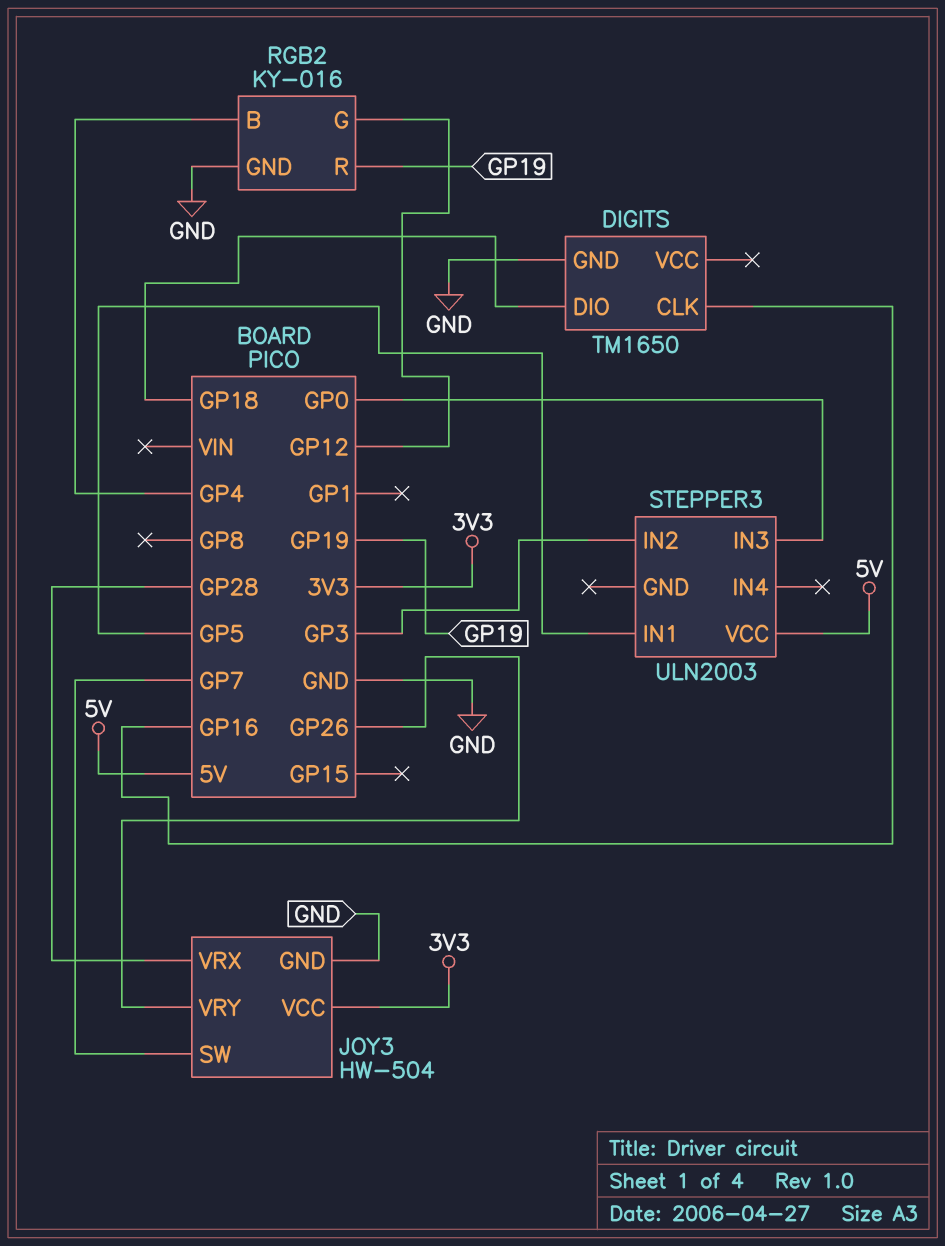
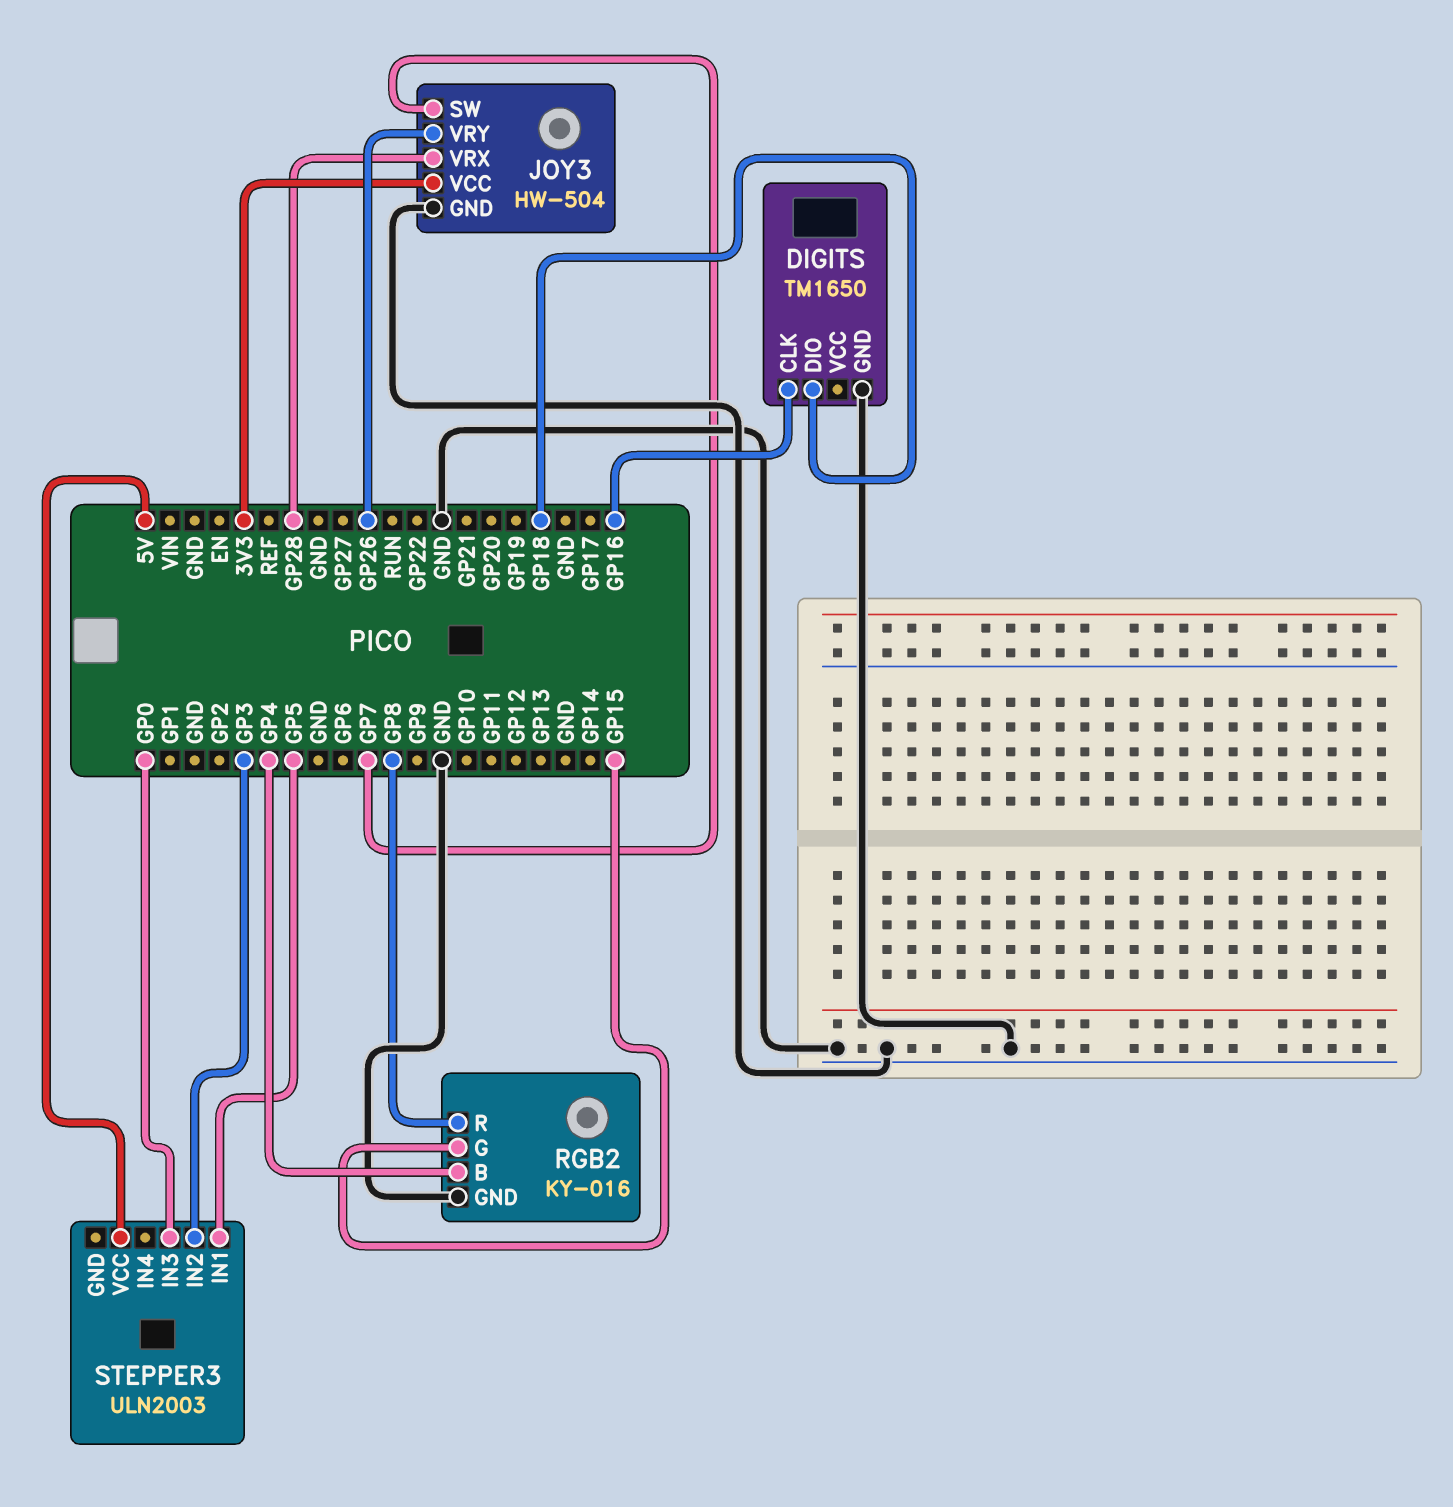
RGB2 pin G: GP12 -> GP15
RGB2 pin R: GP19 -> GP8

